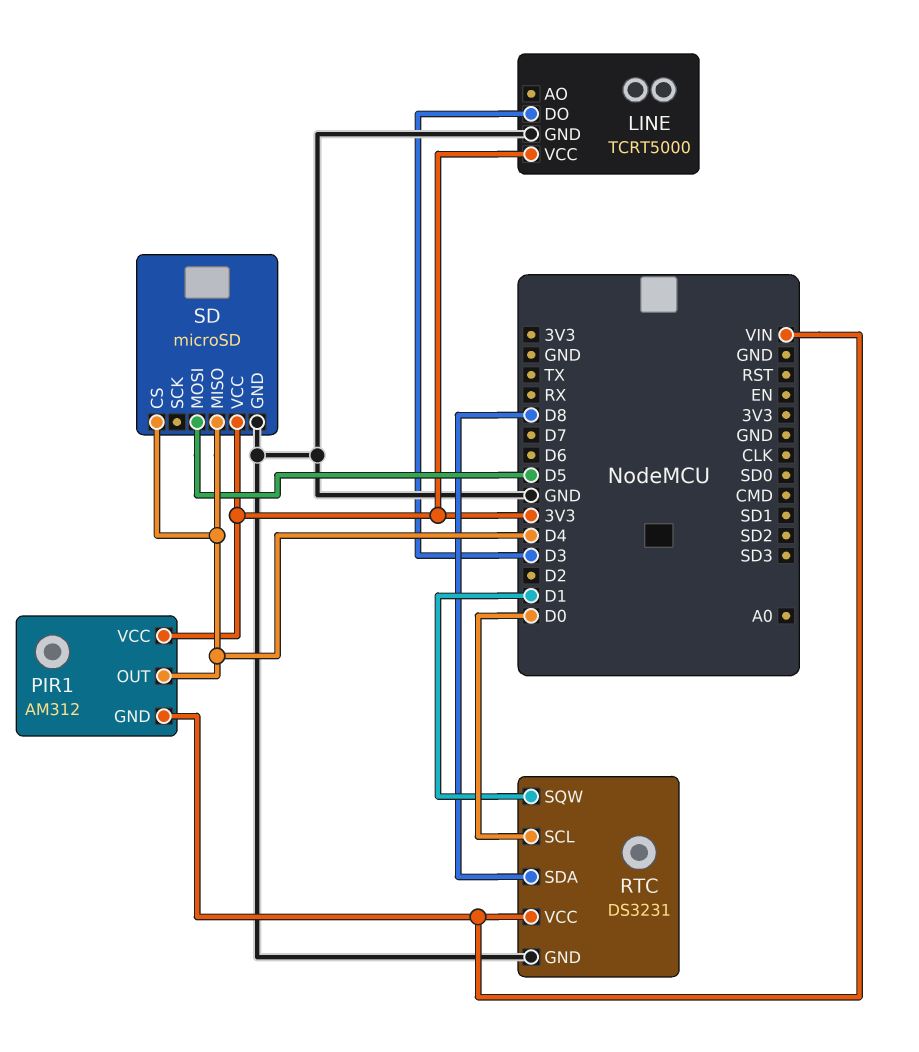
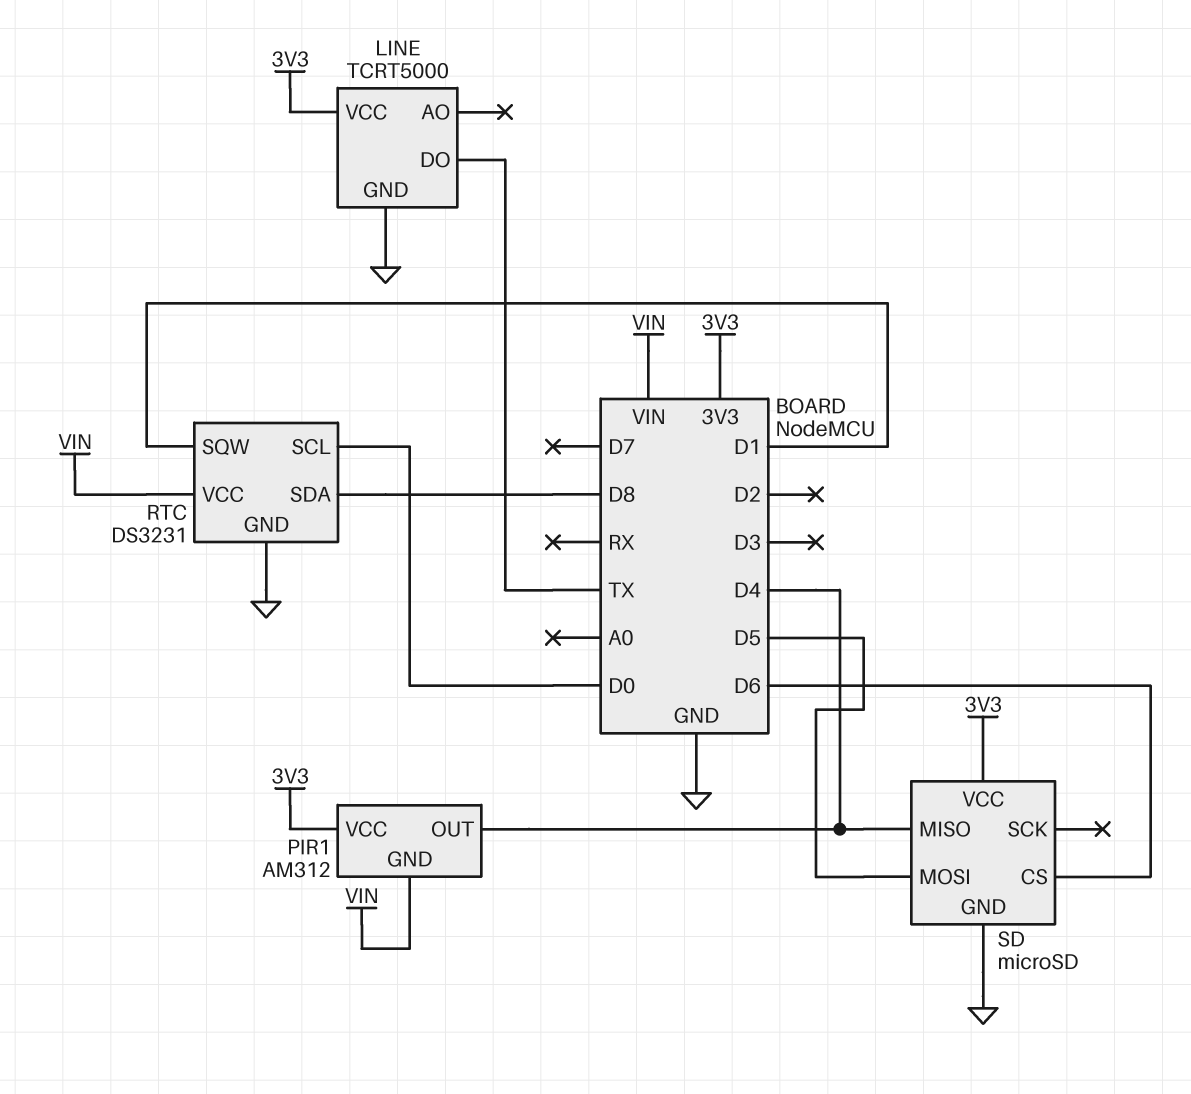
LINE pin DO: D3 -> TX
SD pin CS: D4 -> D6

